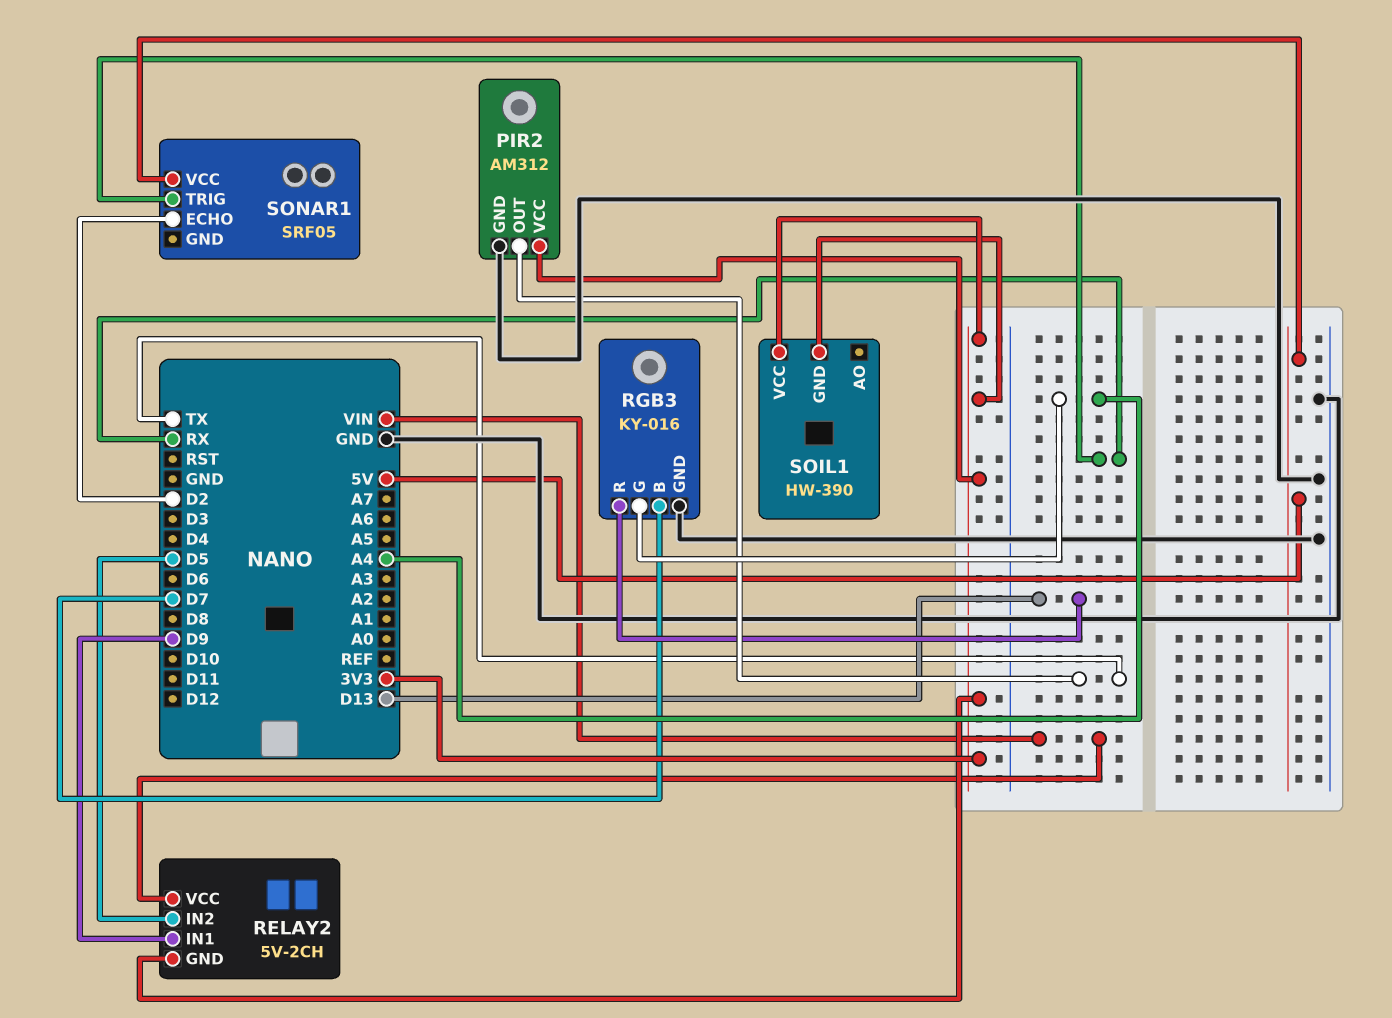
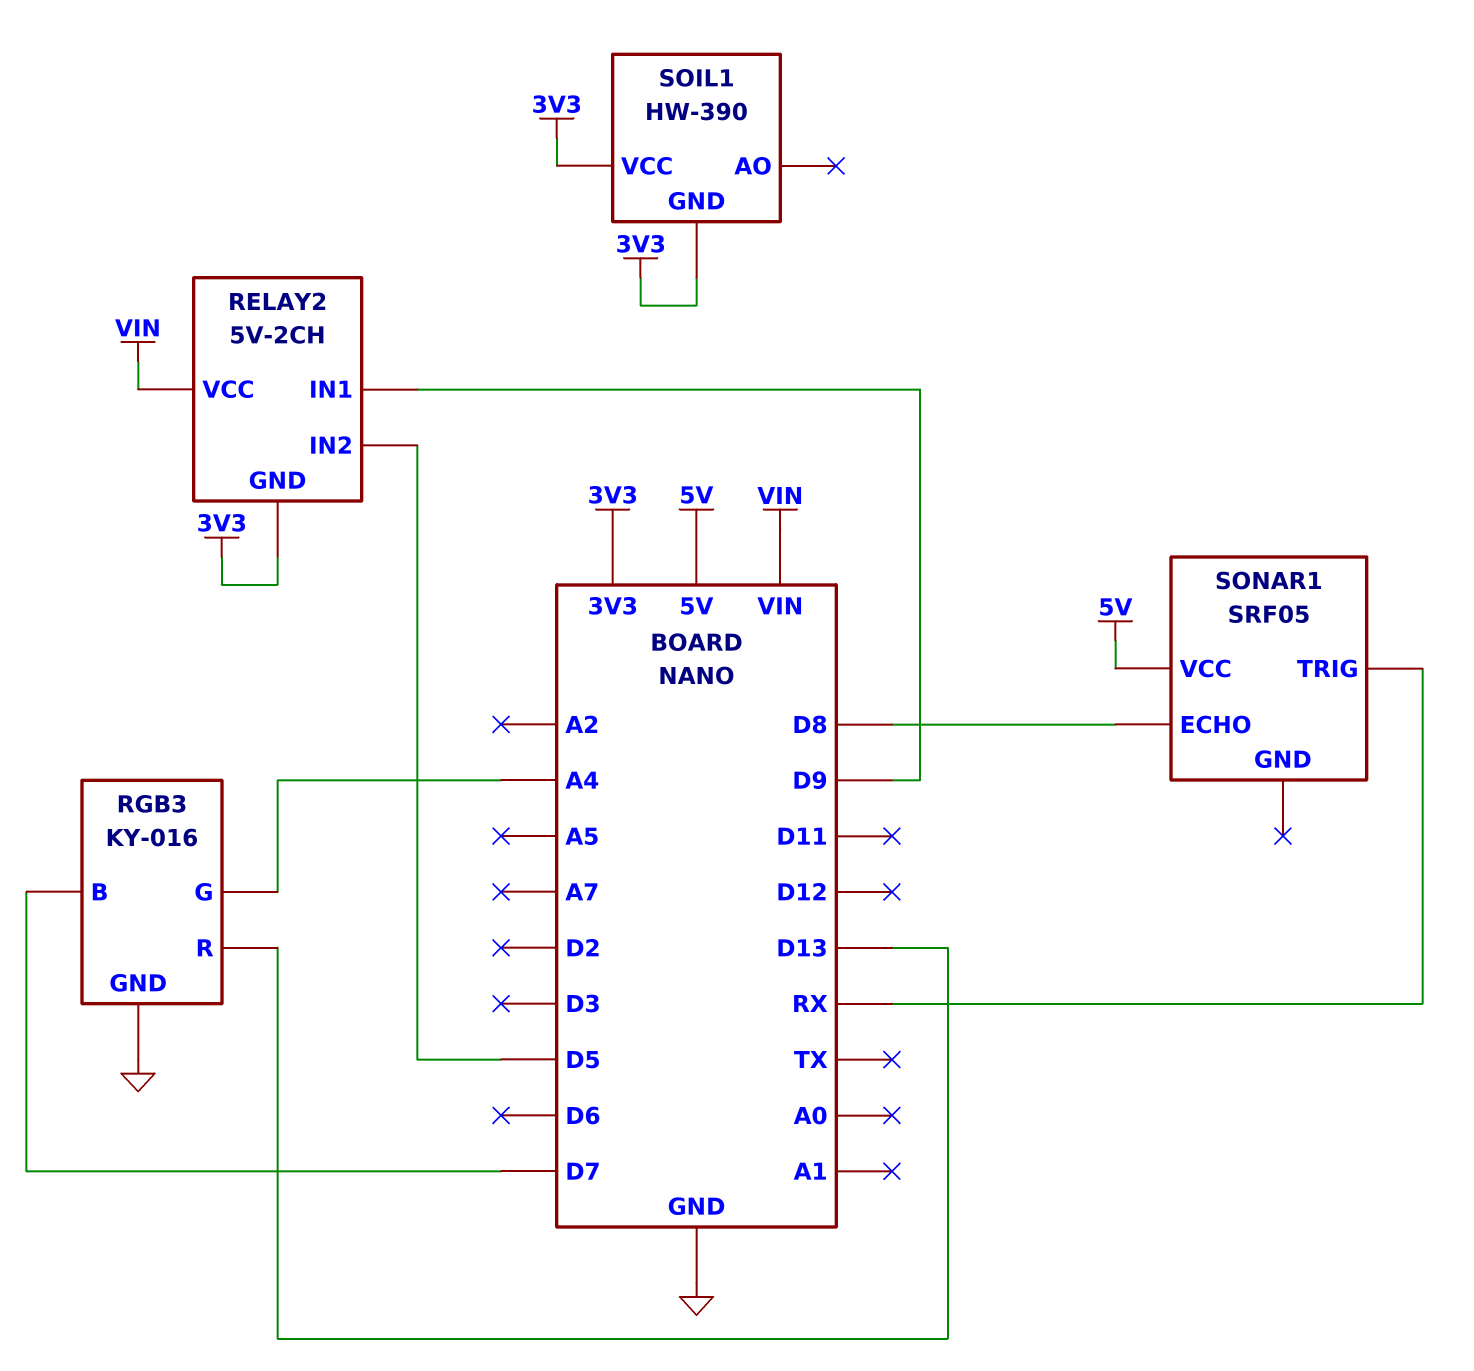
PIR2: AM312 -> none
PIR2 pin GND: GND -> none
PIR2 pin OUT: TX -> none
PIR2 pin VCC: 3V3 -> none
SONAR1 pin ECHO: D2 -> D8

